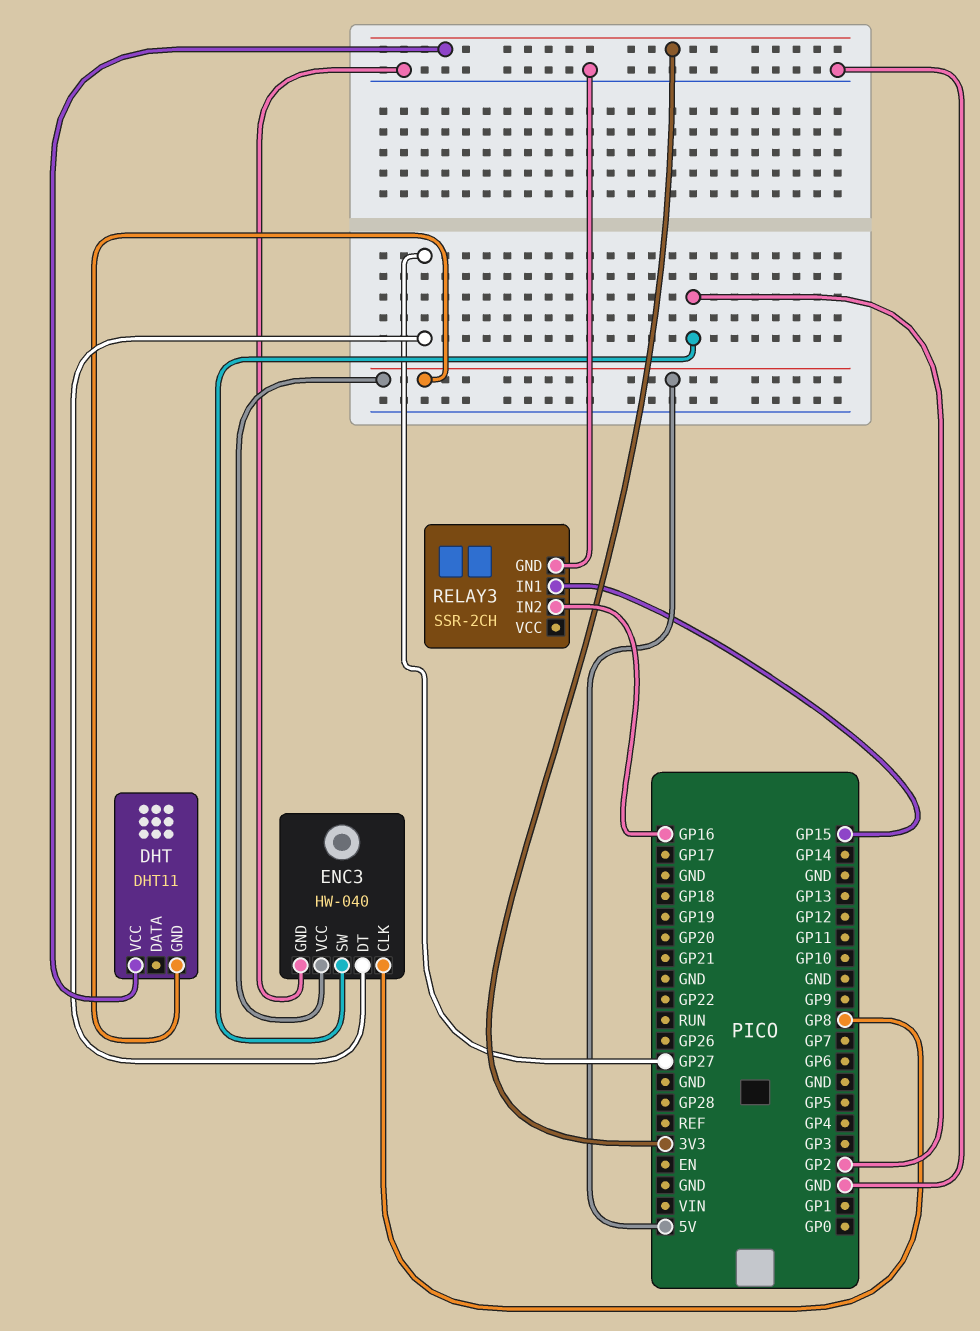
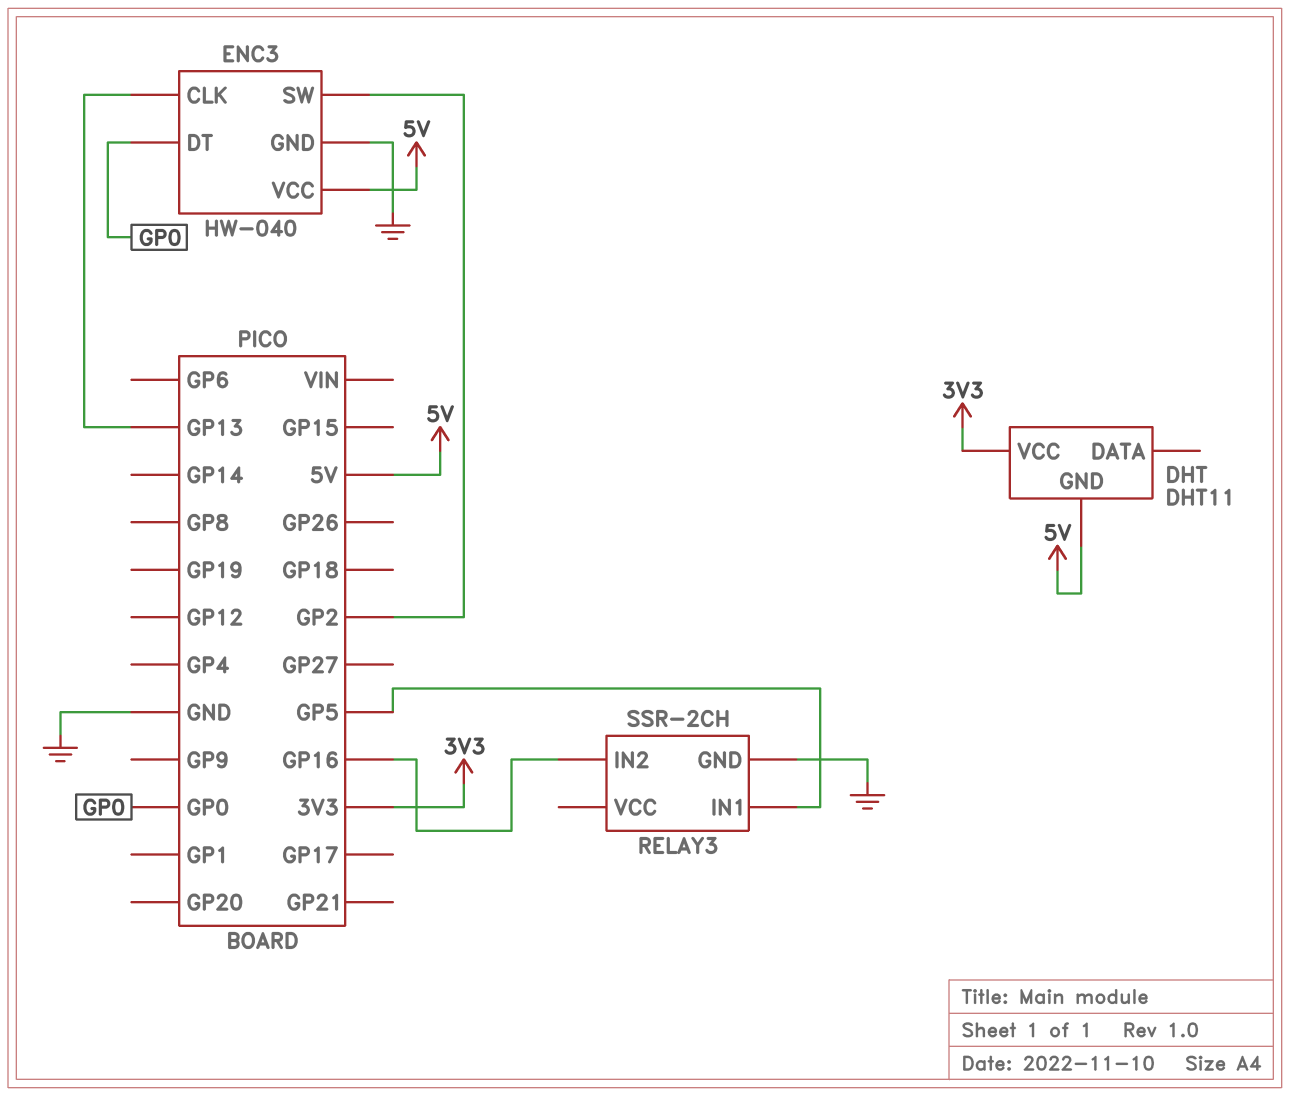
ENC3 pin CLK: GP8 -> GP13
ENC3 pin DT: GP27 -> GP0
RELAY3 pin IN1: GP15 -> GP5

